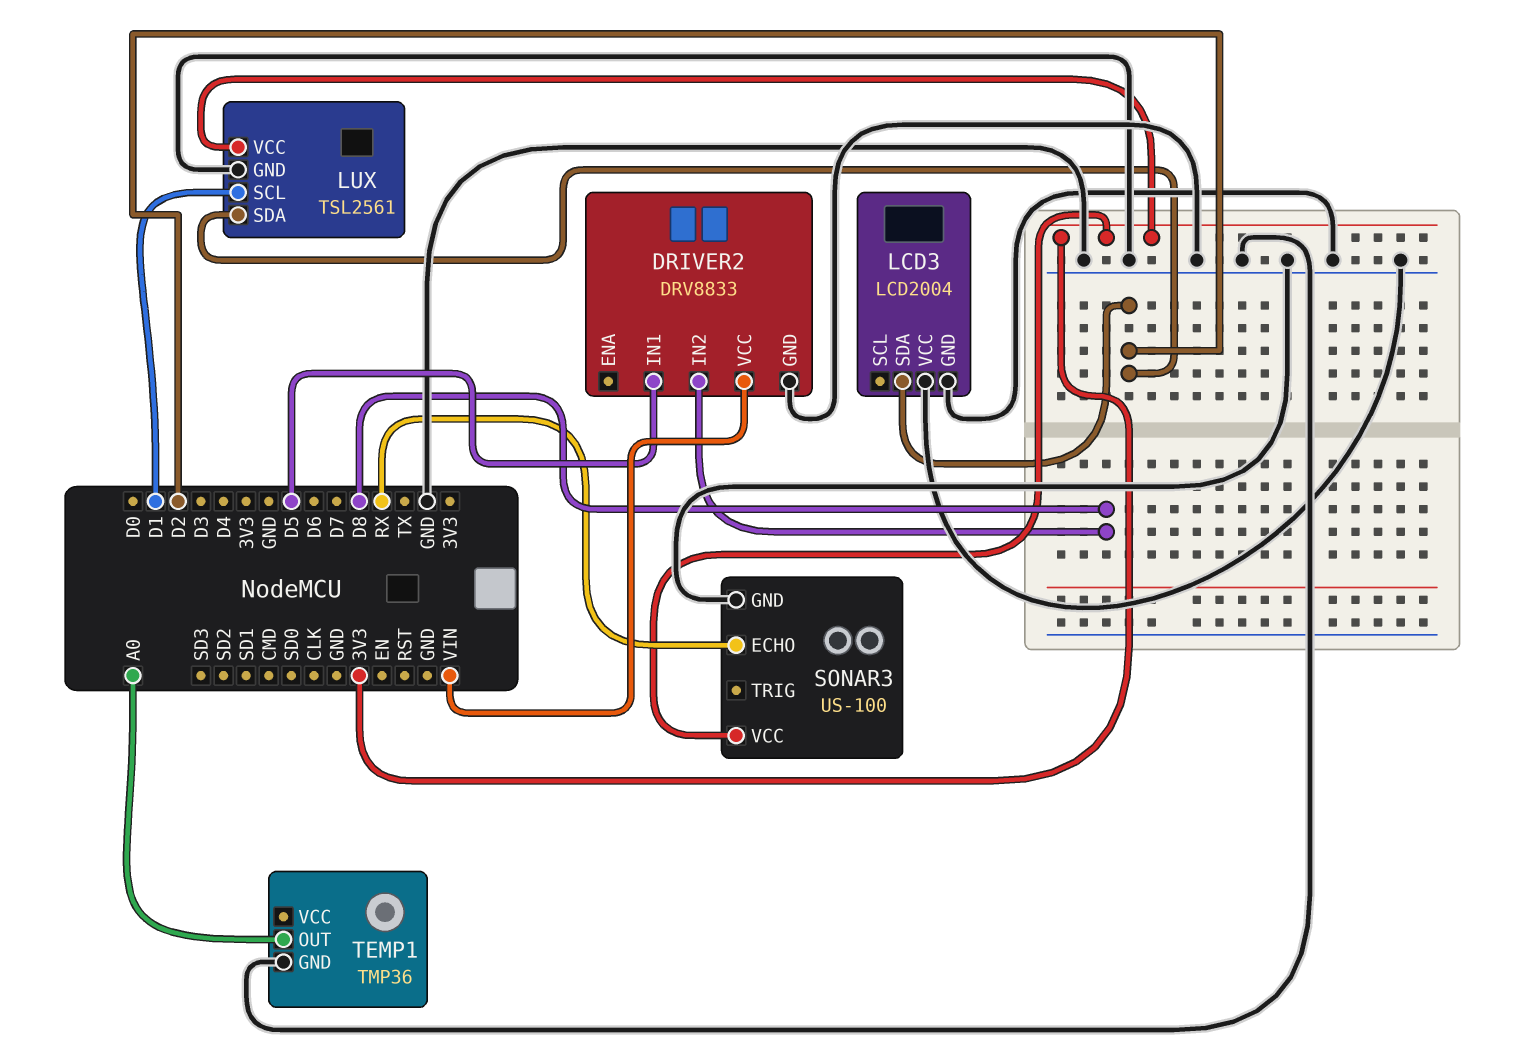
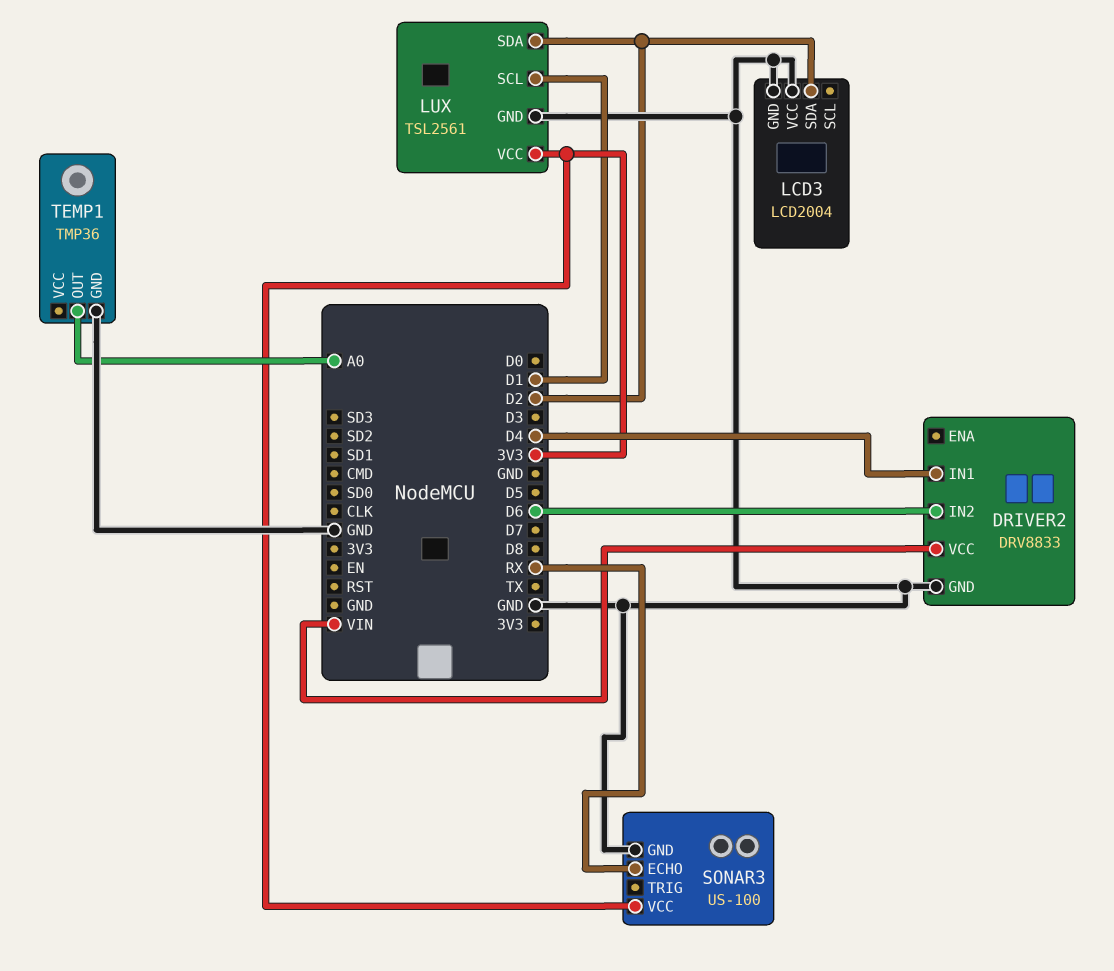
DRIVER2 pin IN1: D5 -> D4
DRIVER2 pin IN2: D8 -> D6

